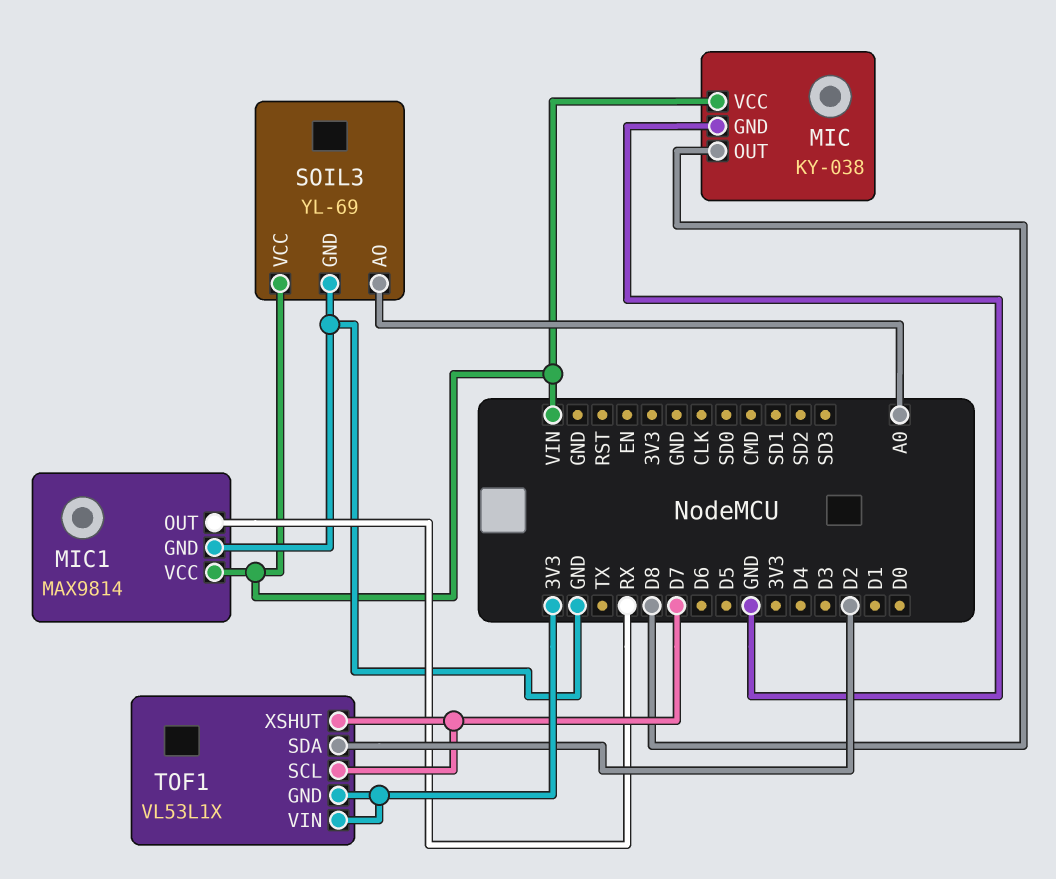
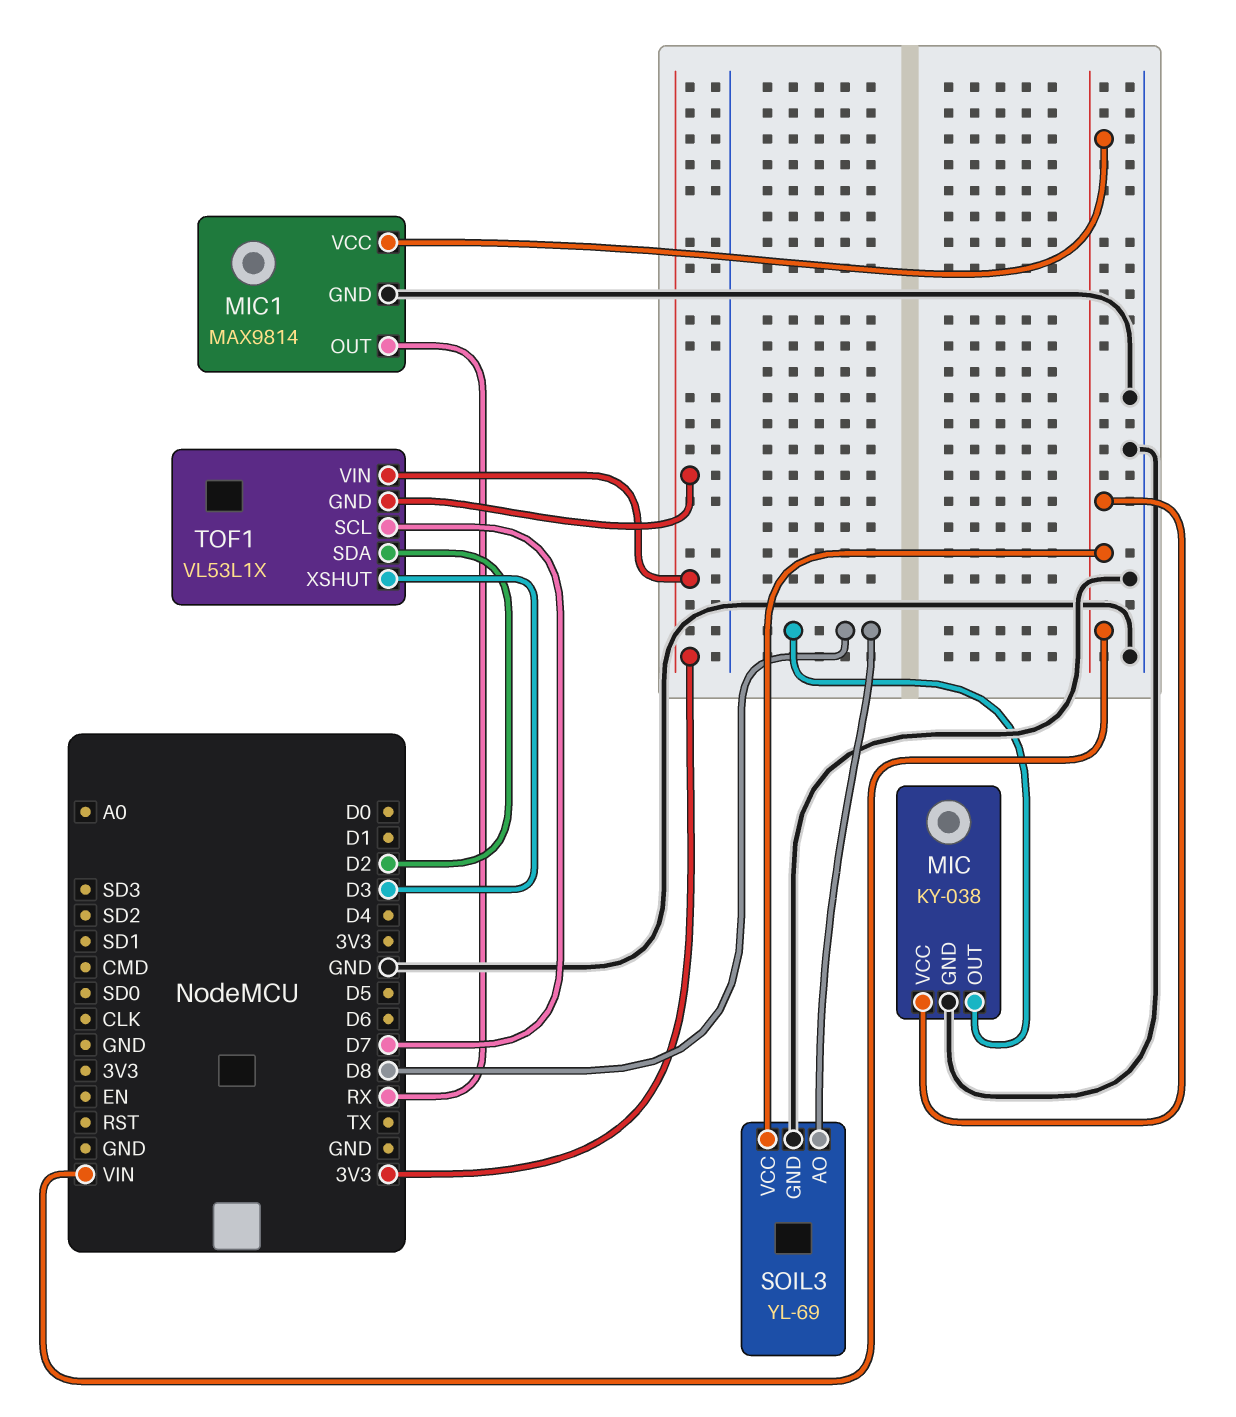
SOIL3 pin AO: A0 -> D8
TOF1 pin XSHUT: D7 -> D3

